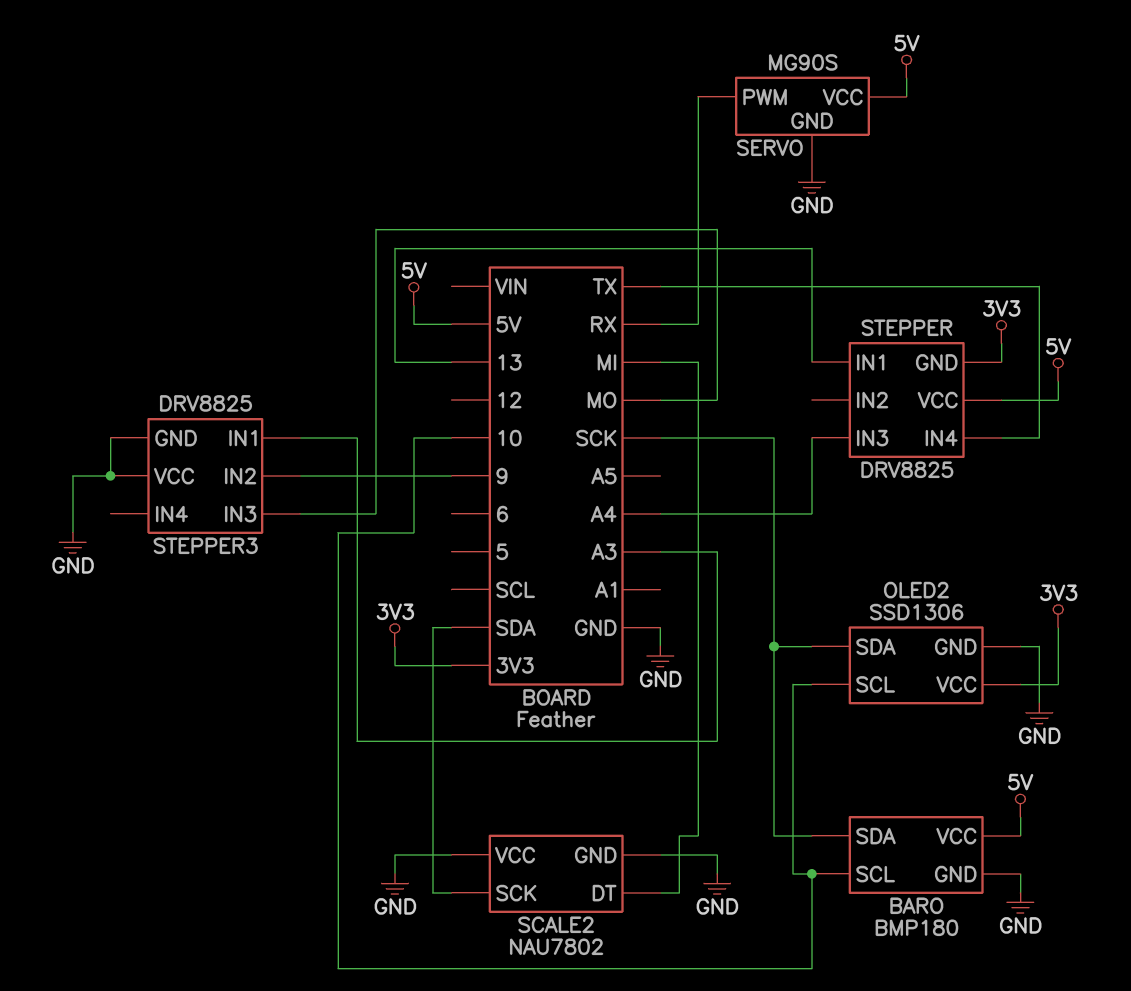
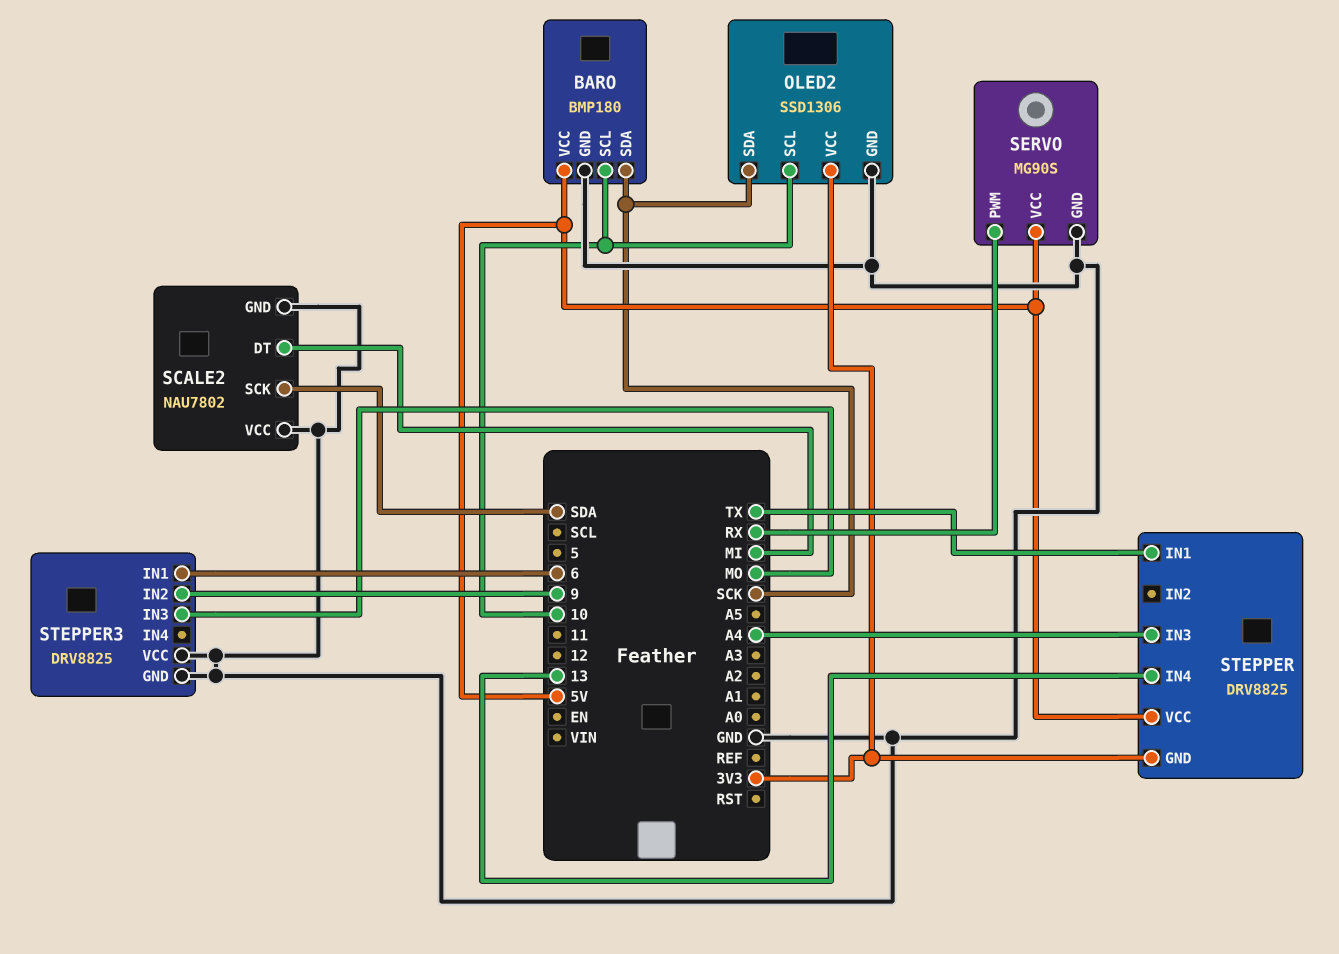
STEPPER pin IN1: 13 -> TX
STEPPER pin IN4: TX -> 13
STEPPER3 pin IN1: A3 -> 6

